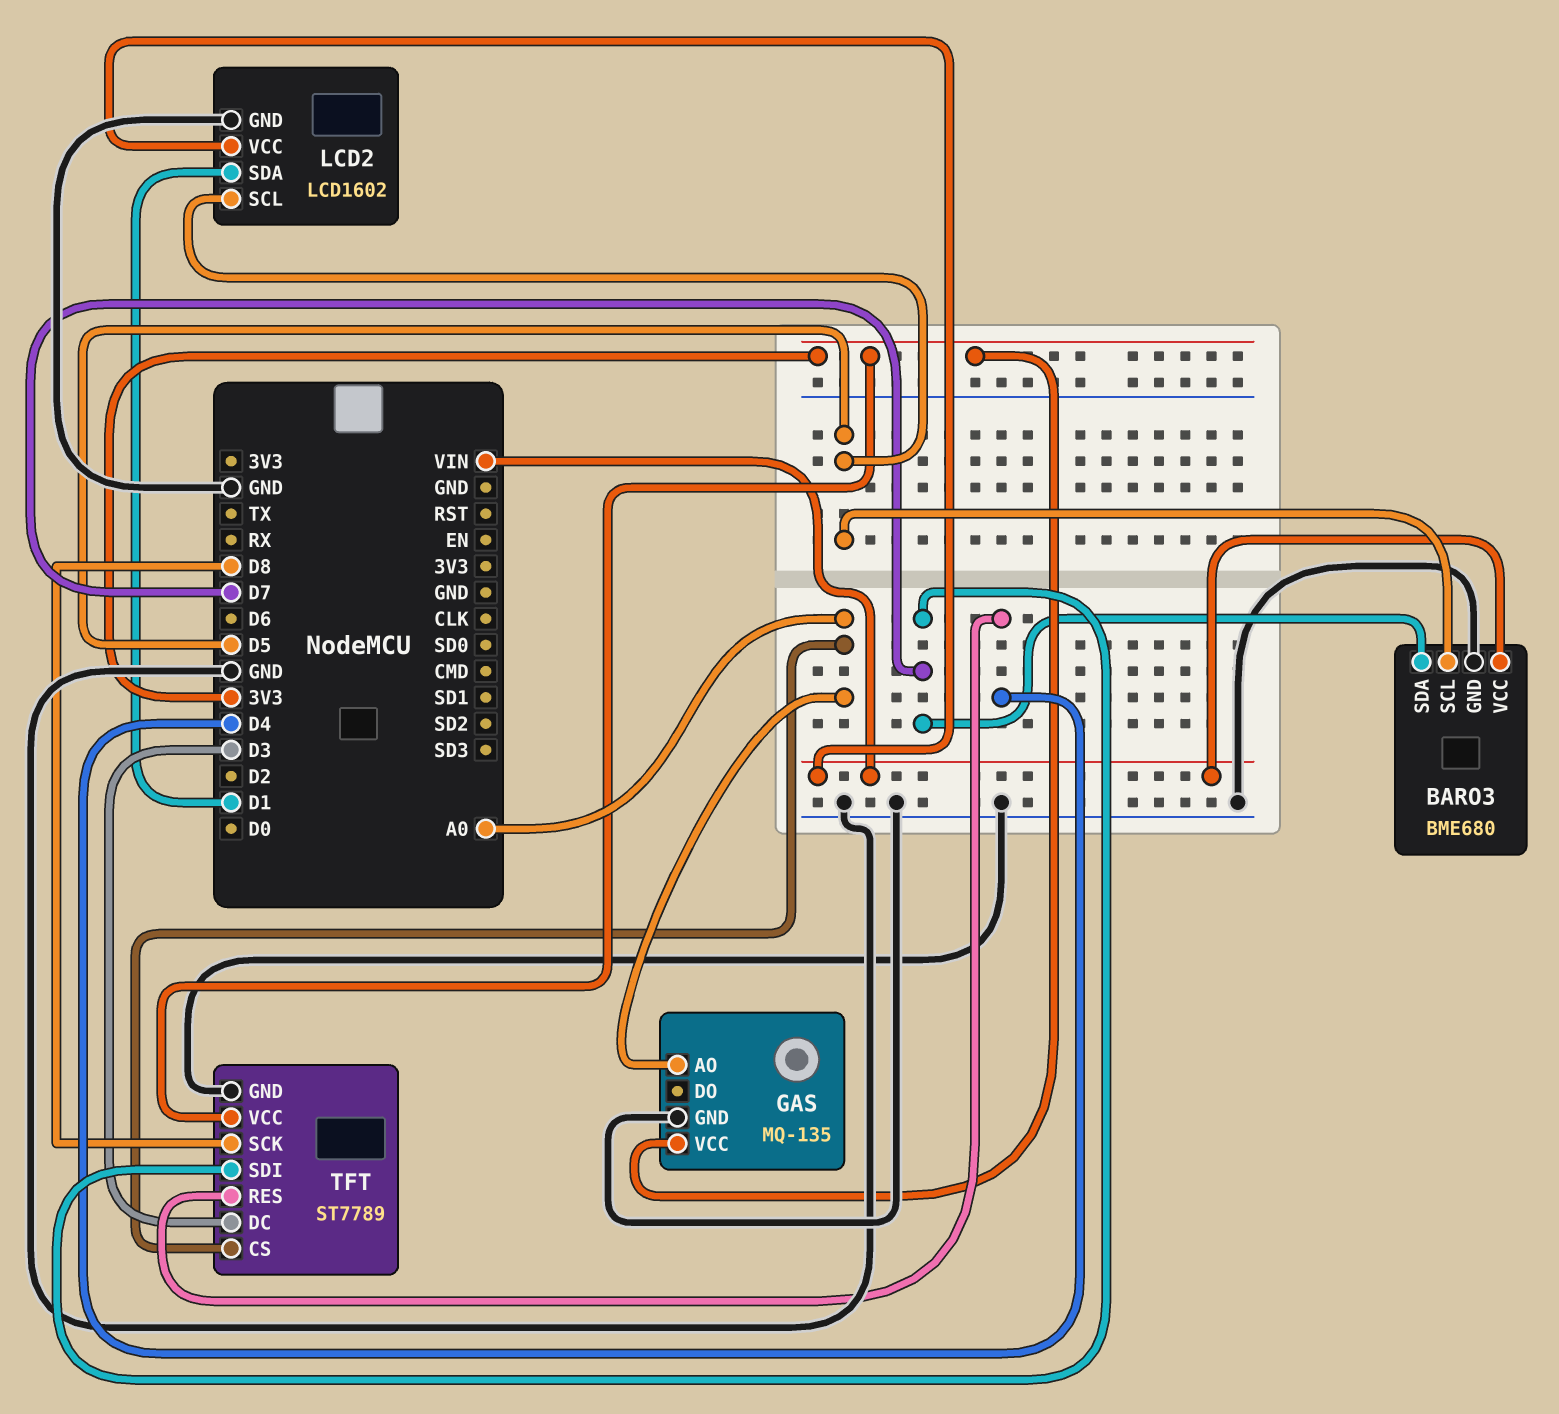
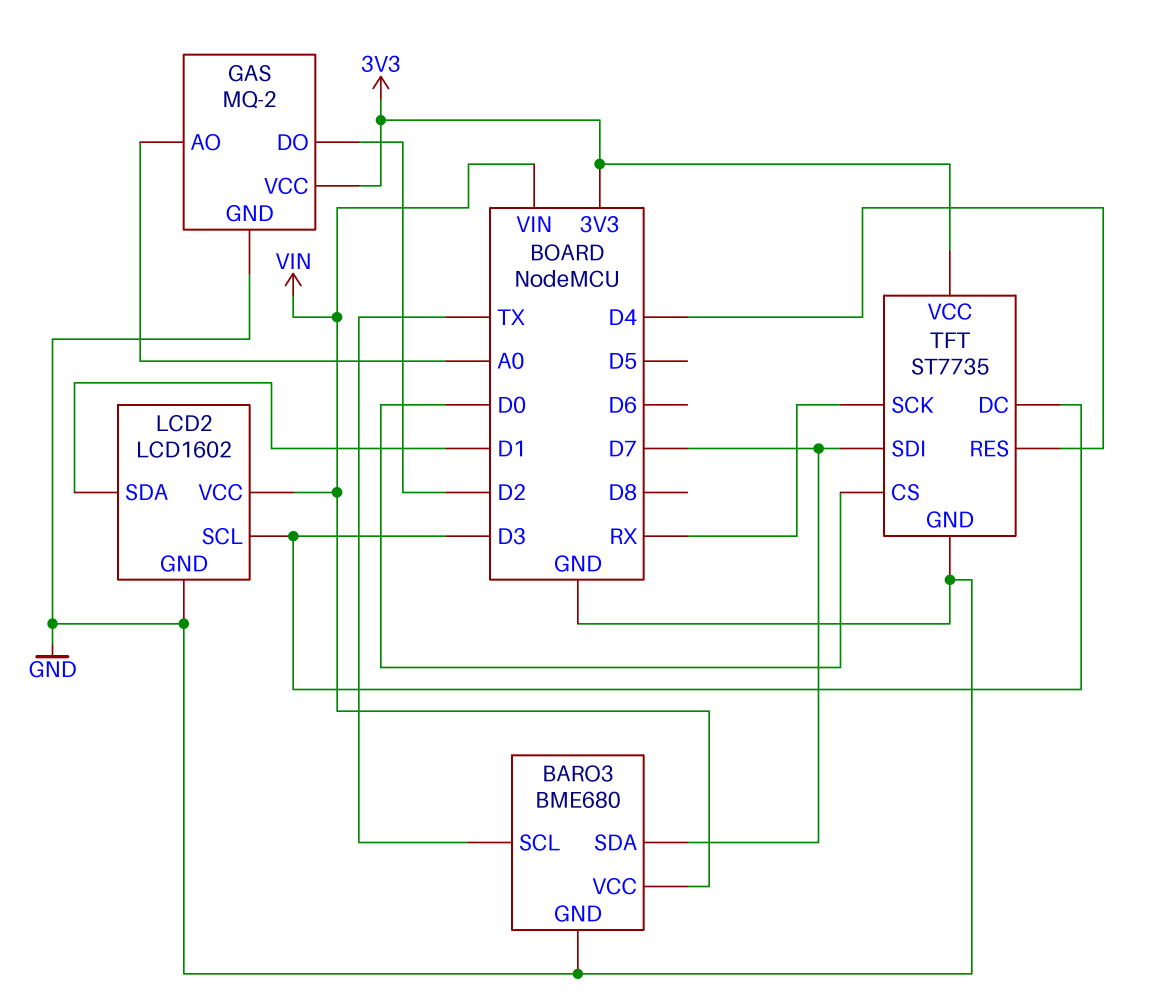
BARO3 pin SCL: D5 -> TX
GAS: MQ-135 -> MQ-2
GAS pin DO: none -> D2
LCD2 pin SCL: D5 -> D3
TFT: ST7789 -> ST7735
TFT pin CS: A0 -> D0
TFT pin SCK: D8 -> RX

